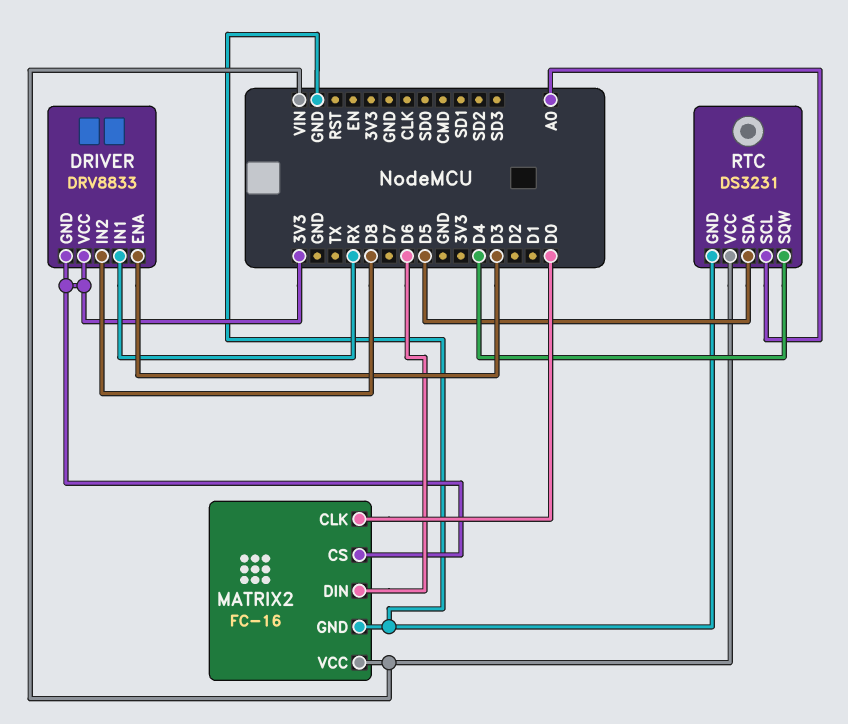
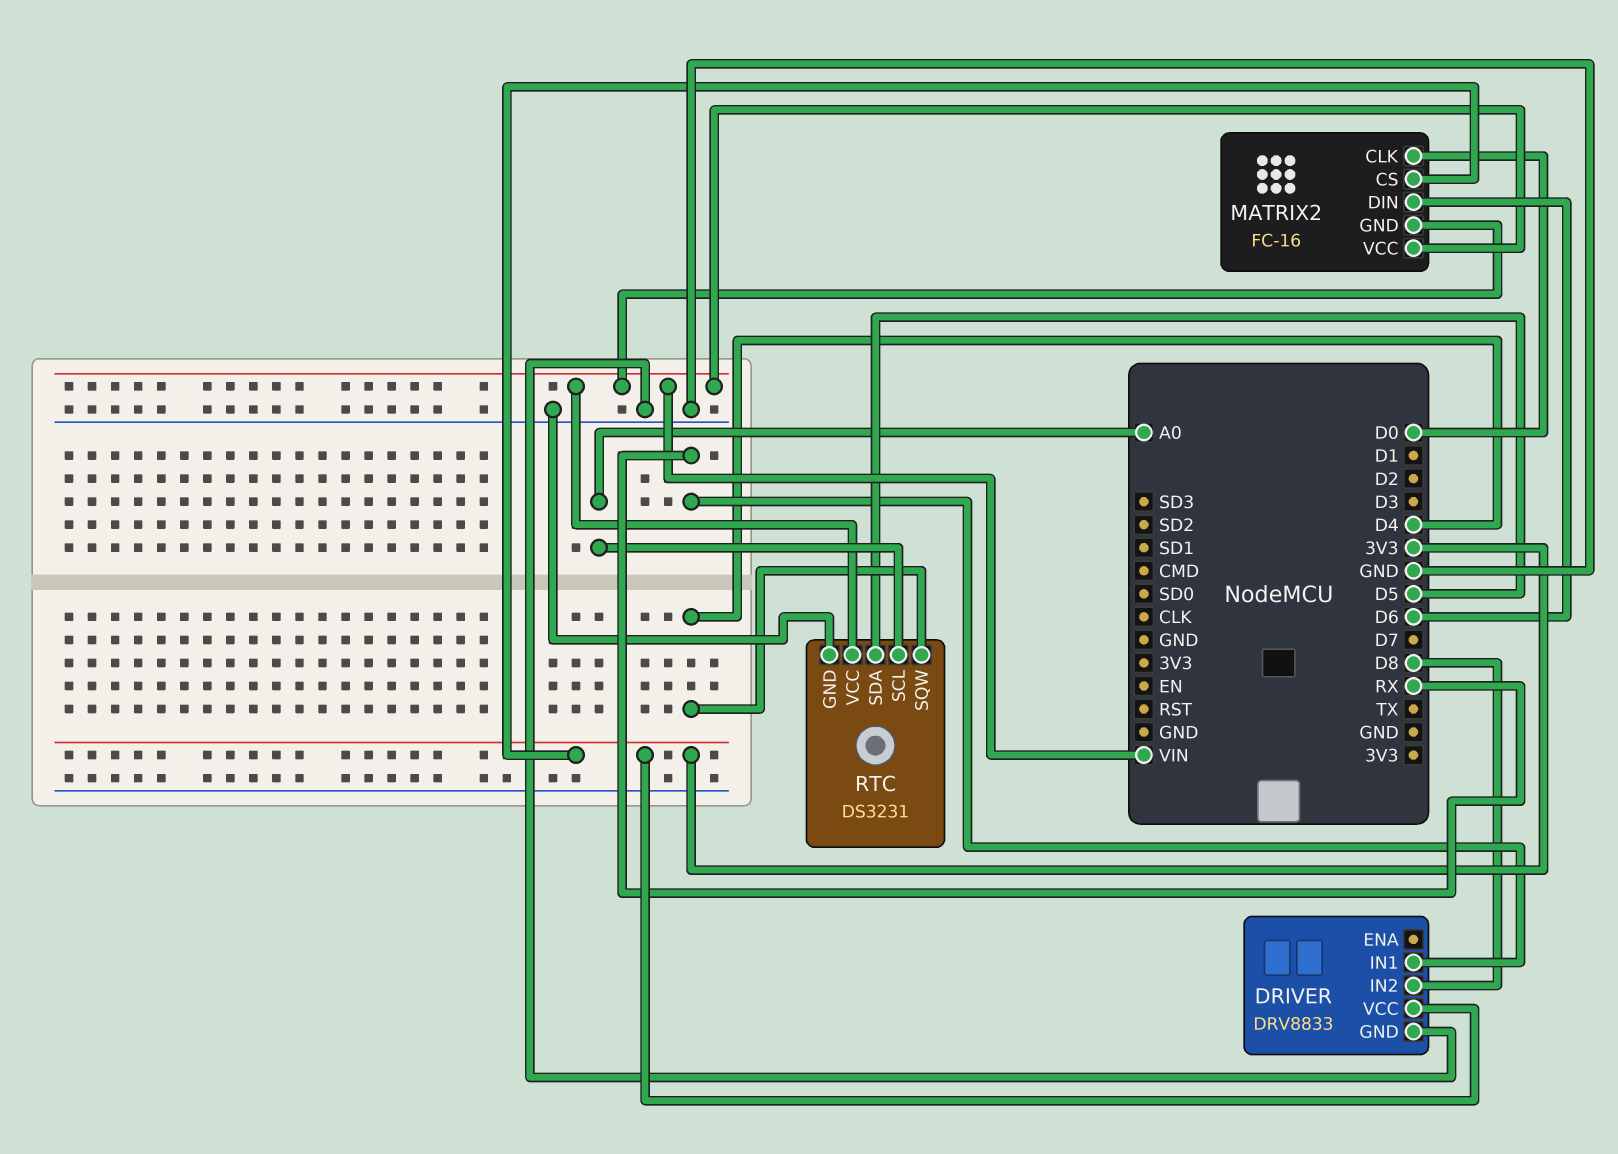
DRIVER pin ENA: D3 -> none
DRIVER pin GND: 3V3 -> GND
MATRIX2 pin GND: GND -> VIN

